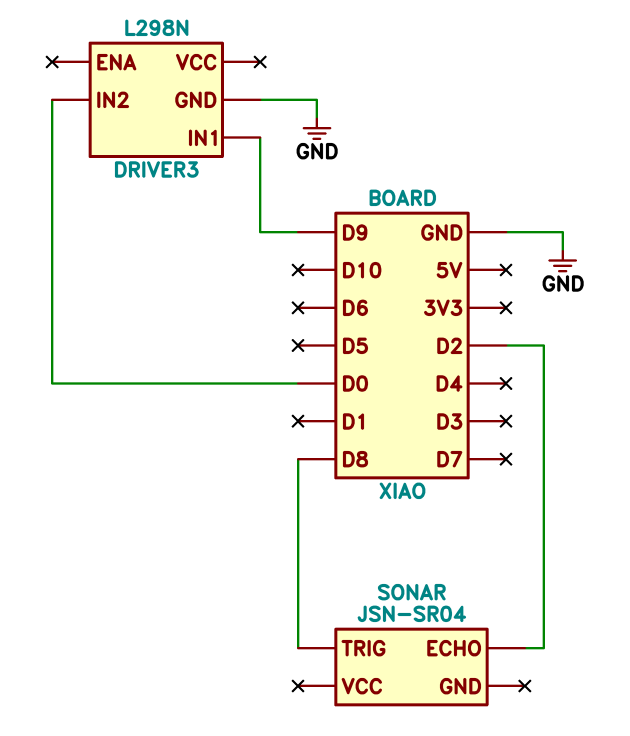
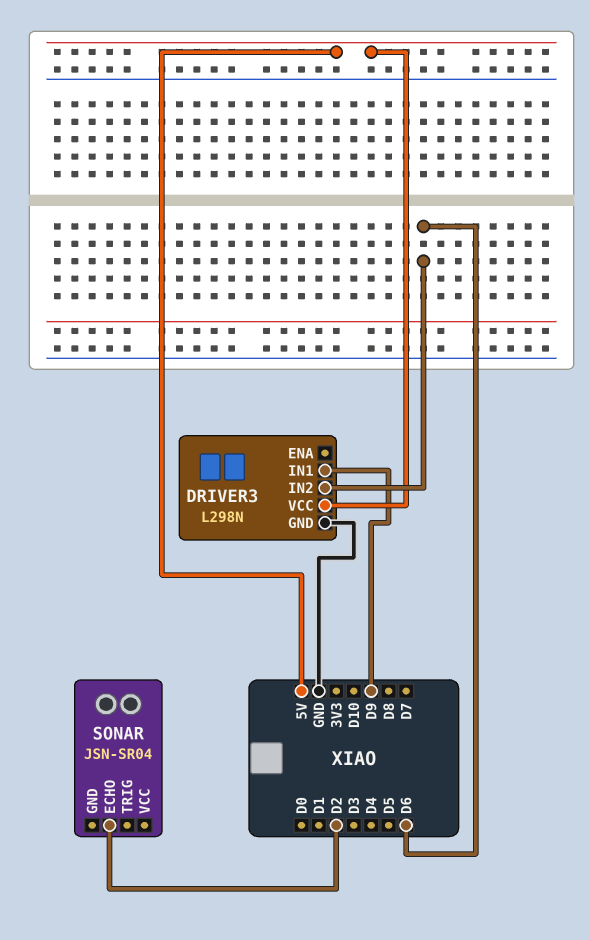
DRIVER3 pin IN2: D0 -> D6
DRIVER3 pin VCC: none -> 5V
SONAR pin TRIG: D8 -> none

